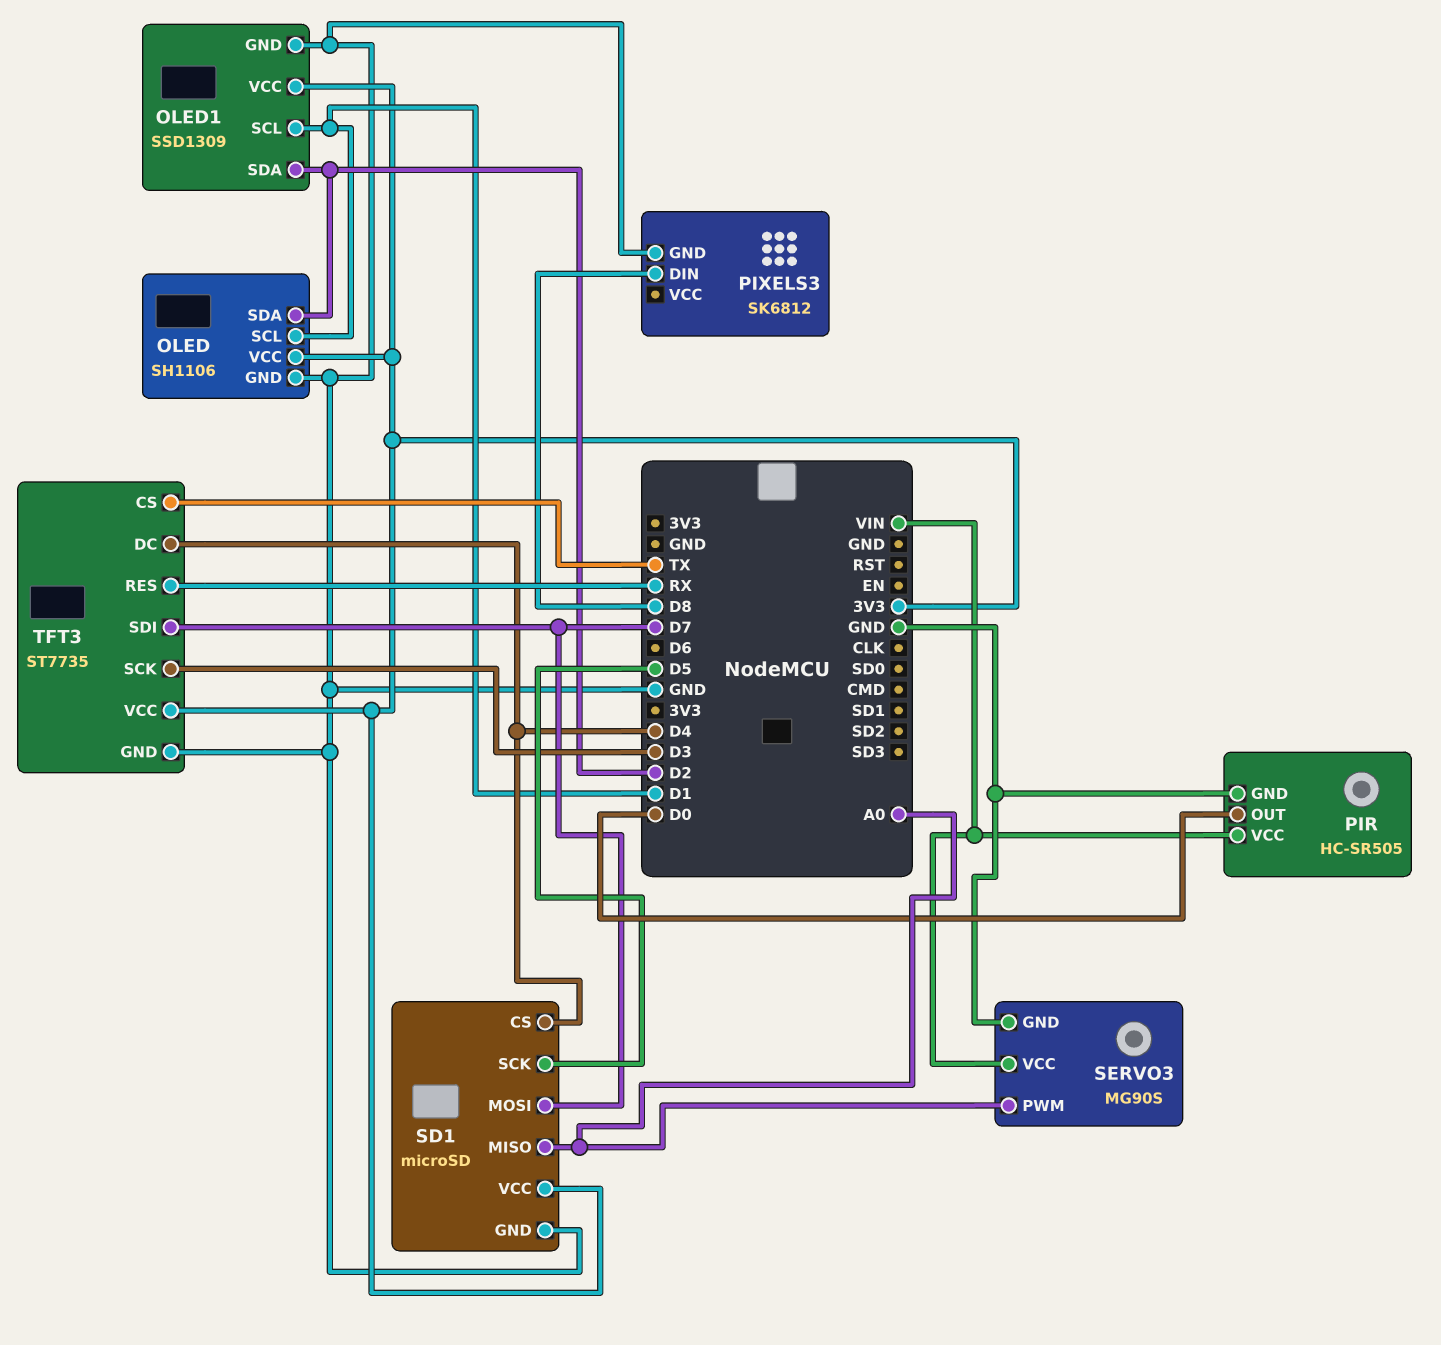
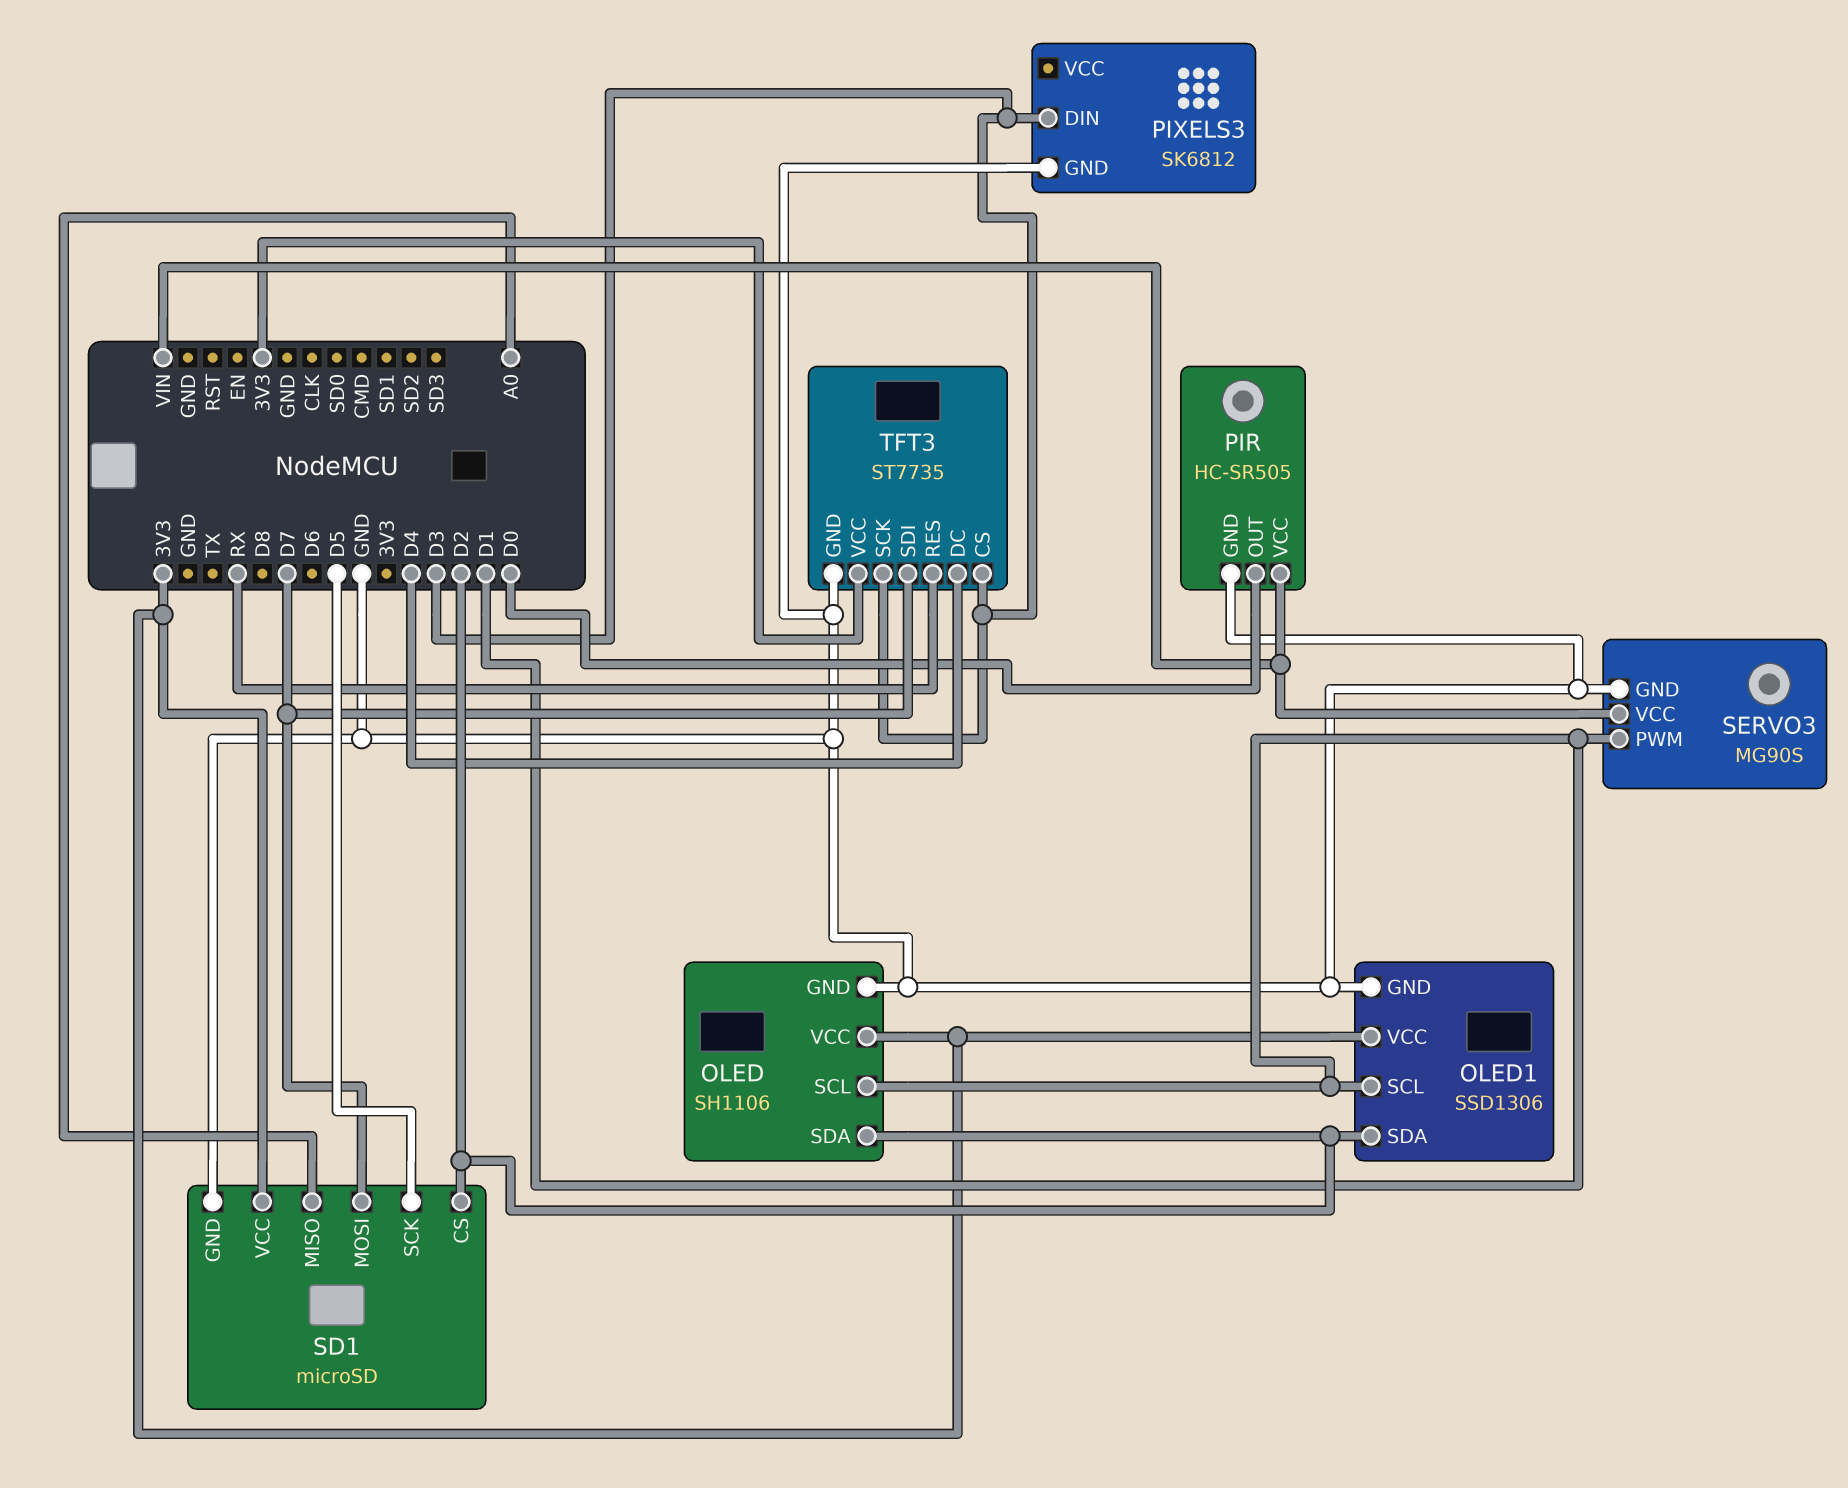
OLED1: SSD1309 -> SSD1306
PIXELS3 pin DIN: D8 -> D3
SD1 pin CS: D4 -> D2
SERVO3 pin PWM: A0 -> D1
TFT3 pin CS: TX -> D3

